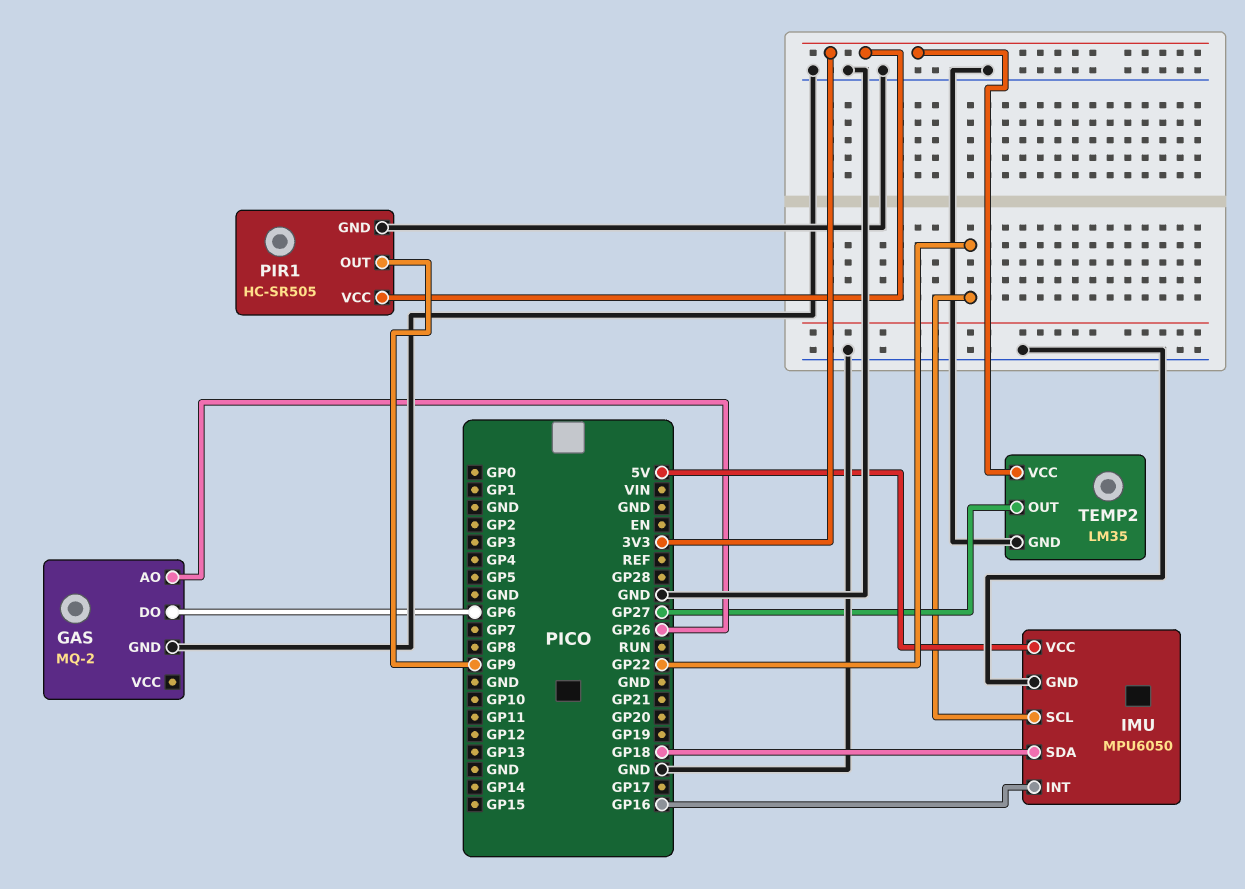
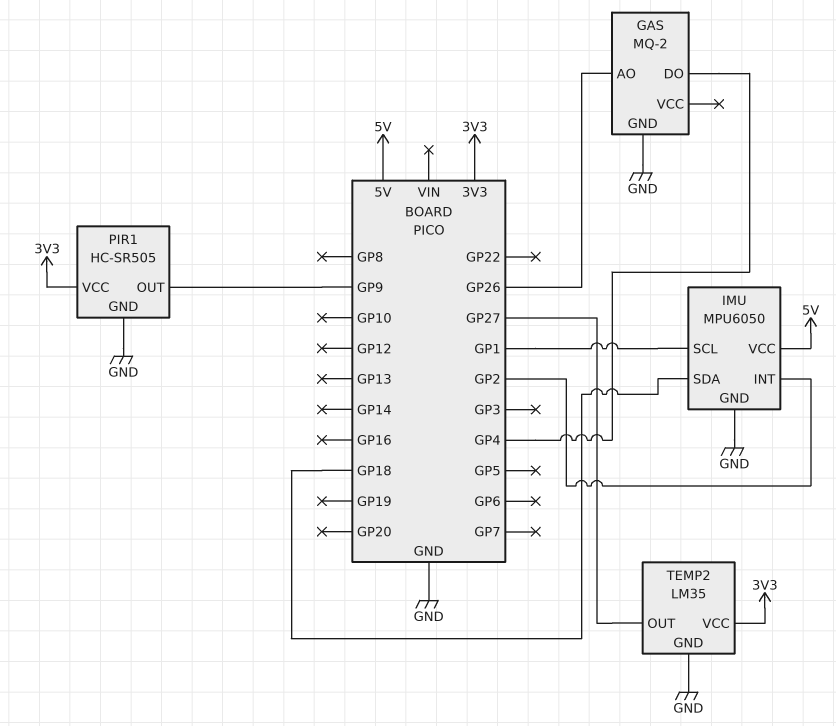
GAS pin DO: GP6 -> GP4
IMU pin INT: GP16 -> GP2
IMU pin SCL: GP22 -> GP1

